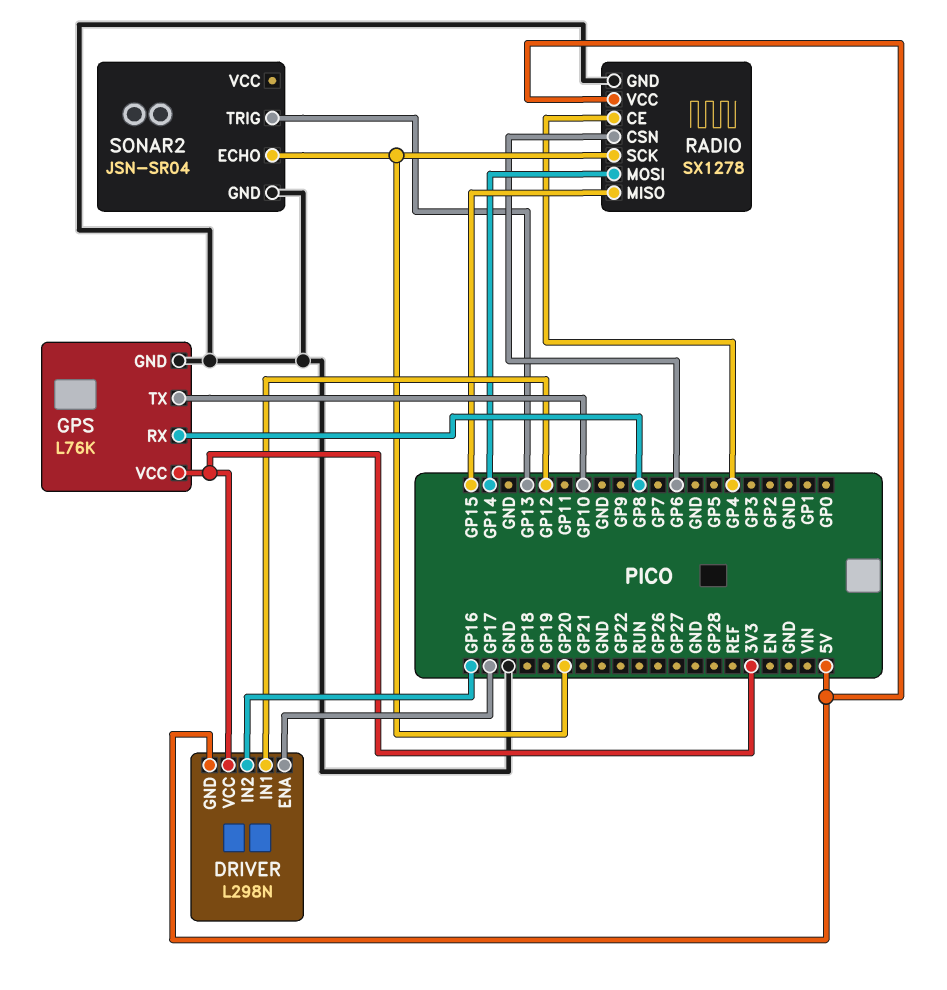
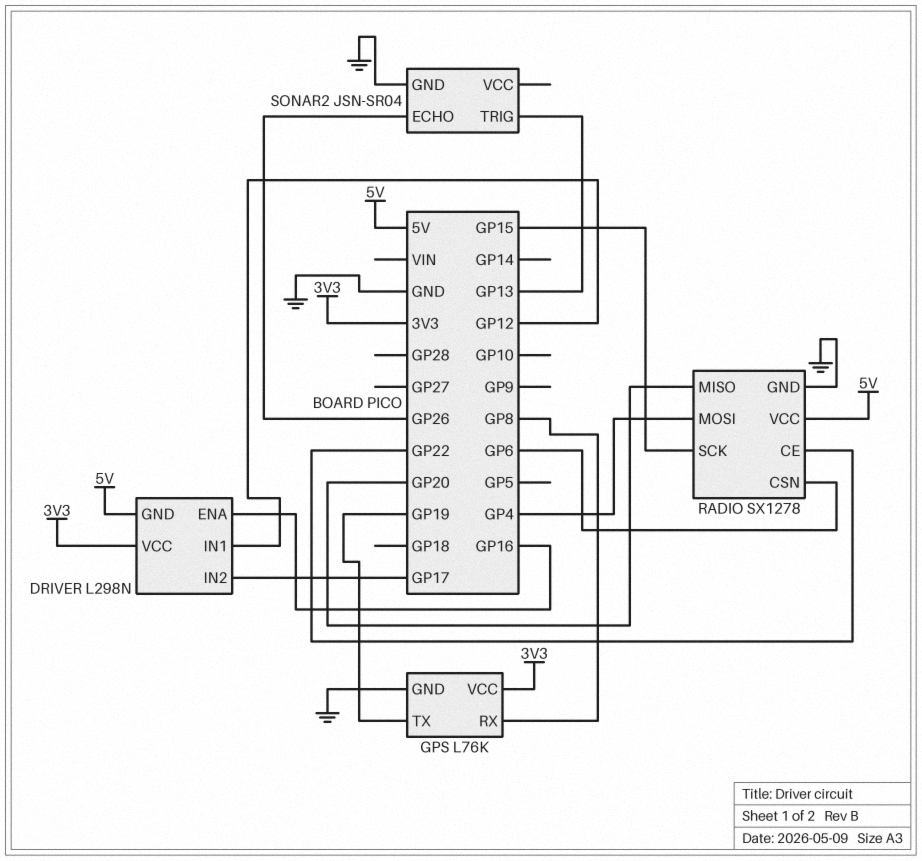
DRIVER pin ENA: GP17 -> GP16
DRIVER pin IN2: GP16 -> GP17
GPS pin TX: GP10 -> GP19
RADIO pin CE: GP4 -> GP22
RADIO pin MISO: GP15 -> GP20
RADIO pin MOSI: GP14 -> GP4
RADIO pin SCK: GP20 -> GP15
SONAR2 pin ECHO: GP20 -> GP26

